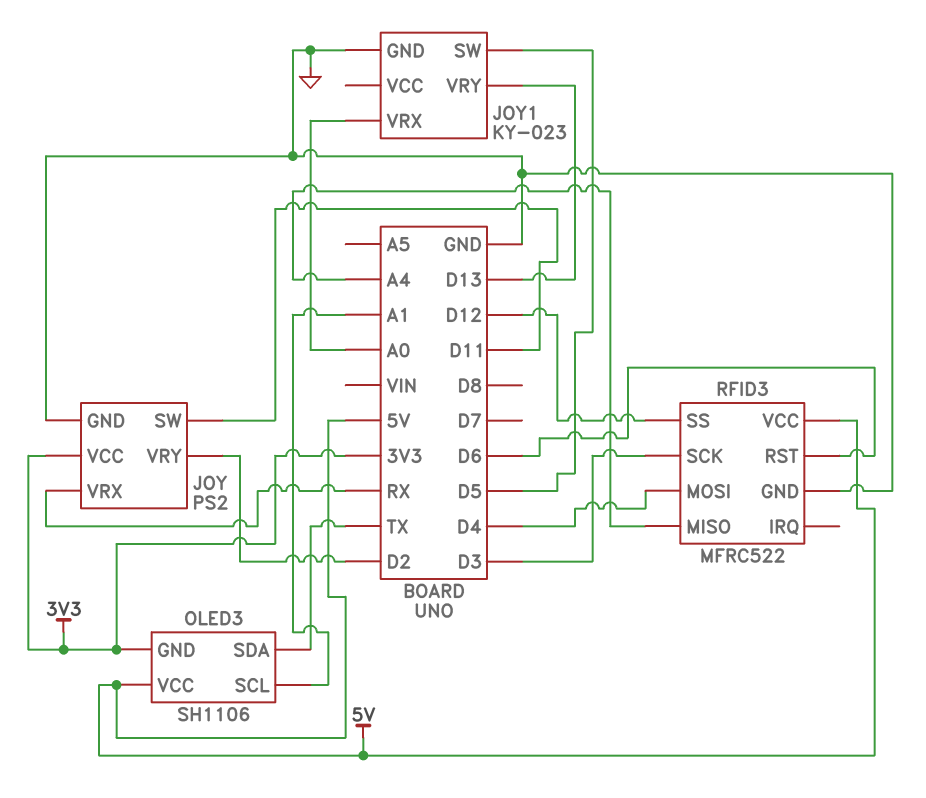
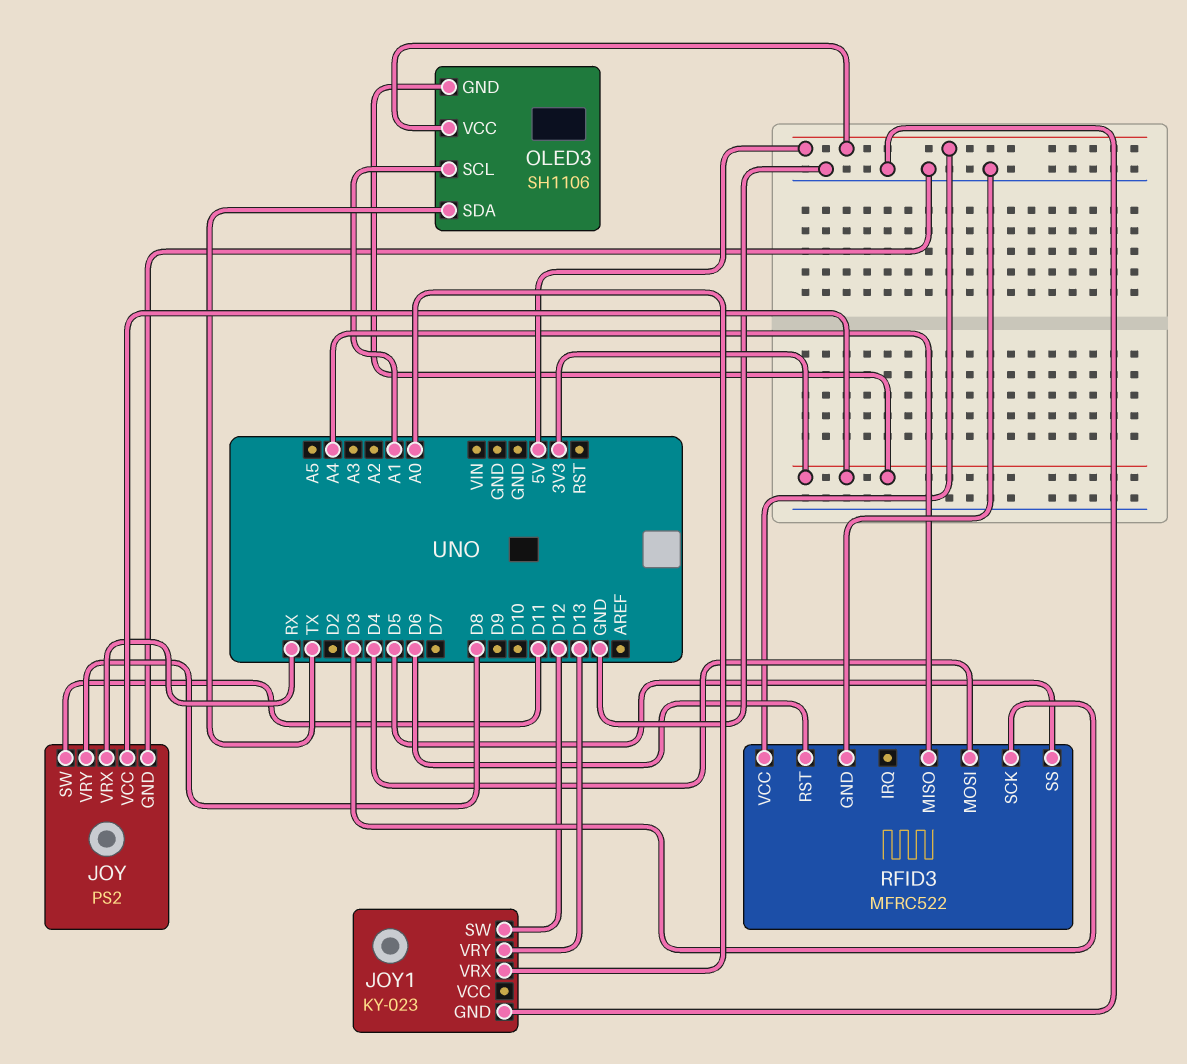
JOY pin VRY: D2 -> D8
JOY1 pin SW: D5 -> D12
RFID3 pin SS: D12 -> D5

